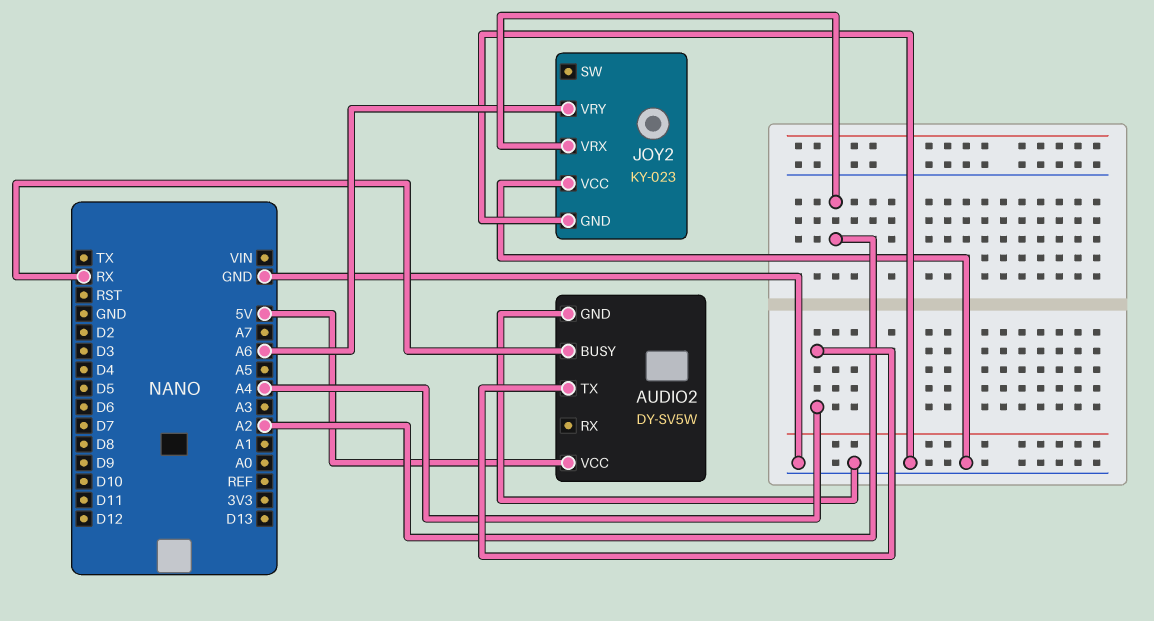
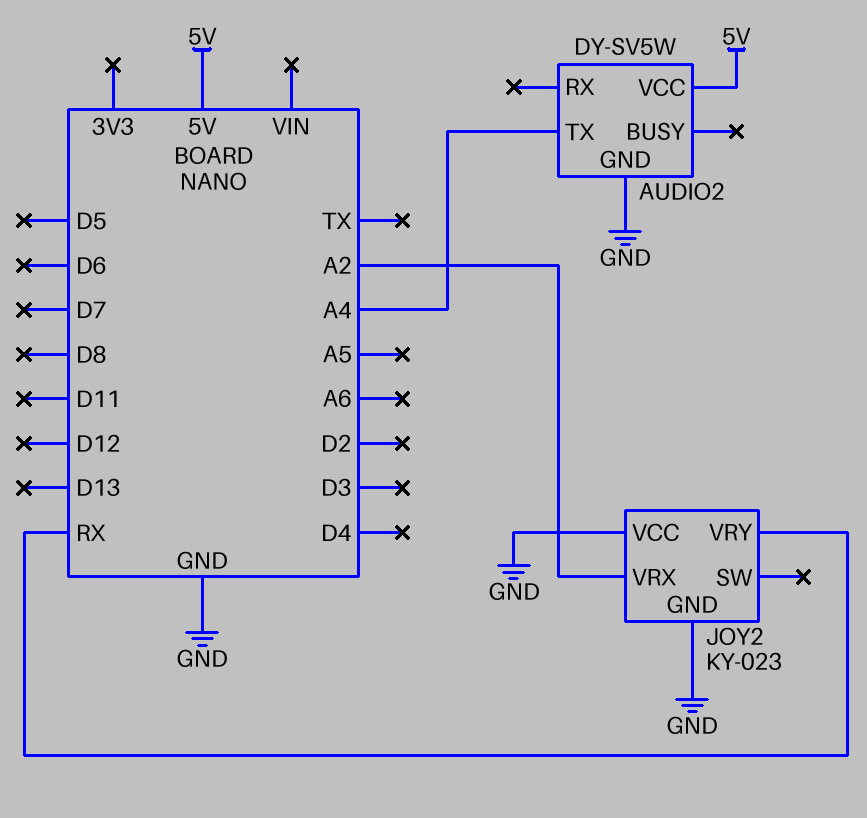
AUDIO2 pin BUSY: RX -> none
JOY2 pin VRY: A6 -> RX

